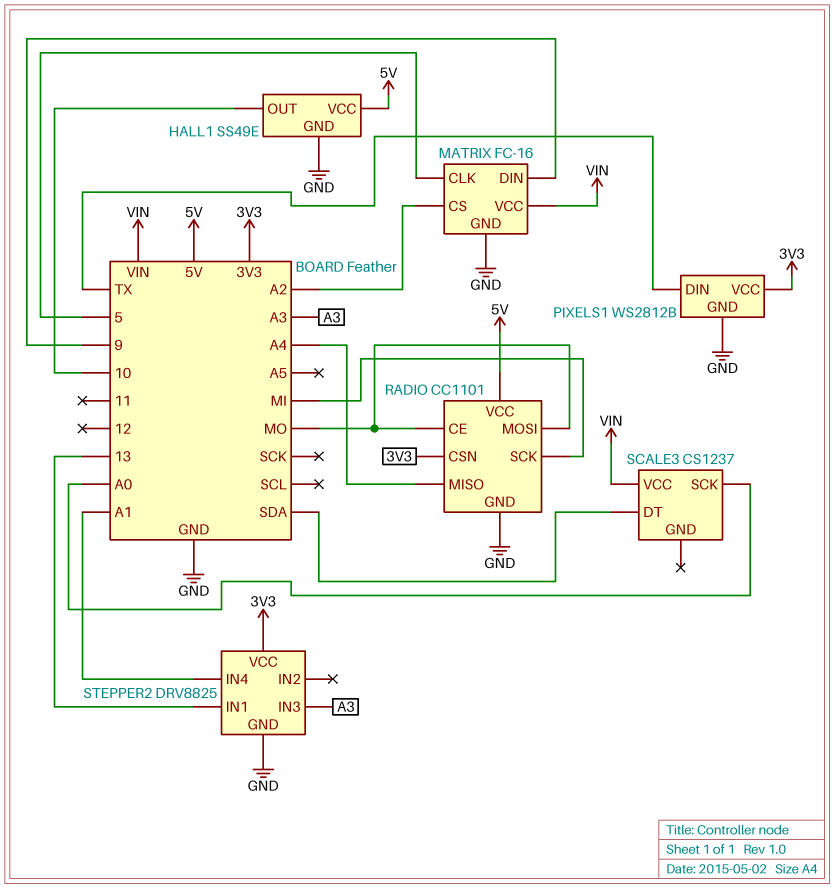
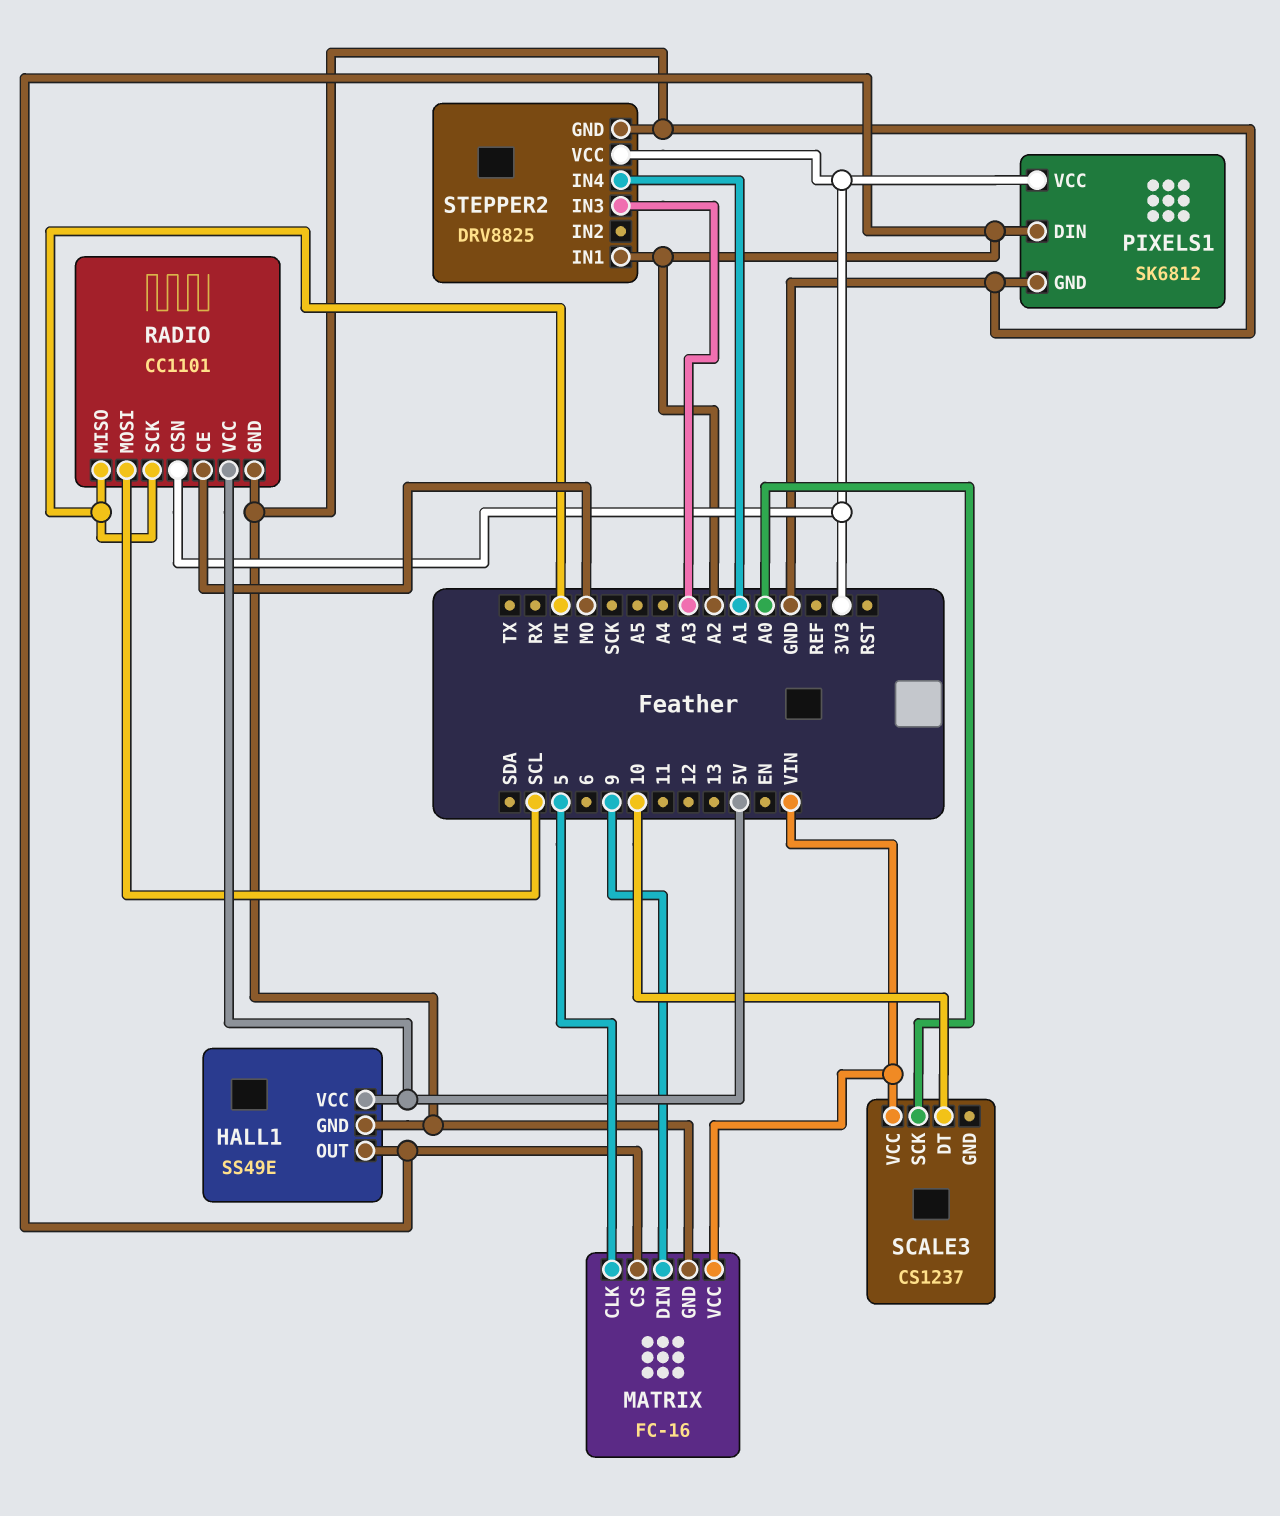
HALL1 pin OUT: 10 -> A2
PIXELS1: WS2812B -> SK6812
PIXELS1 pin DIN: TX -> A2
RADIO pin MISO: A4 -> MI
RADIO pin MOSI: MO -> SCL
SCALE3 pin DT: SDA -> 10
STEPPER2 pin IN1: 13 -> A2

